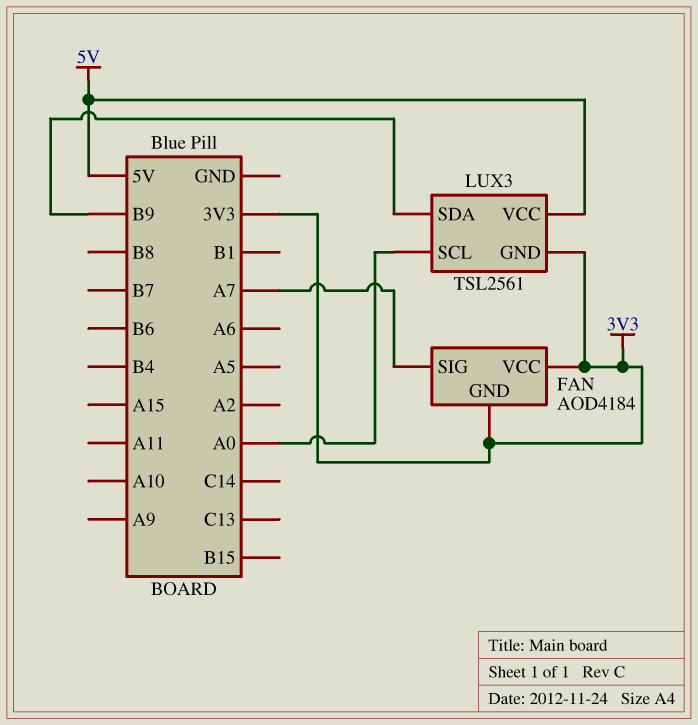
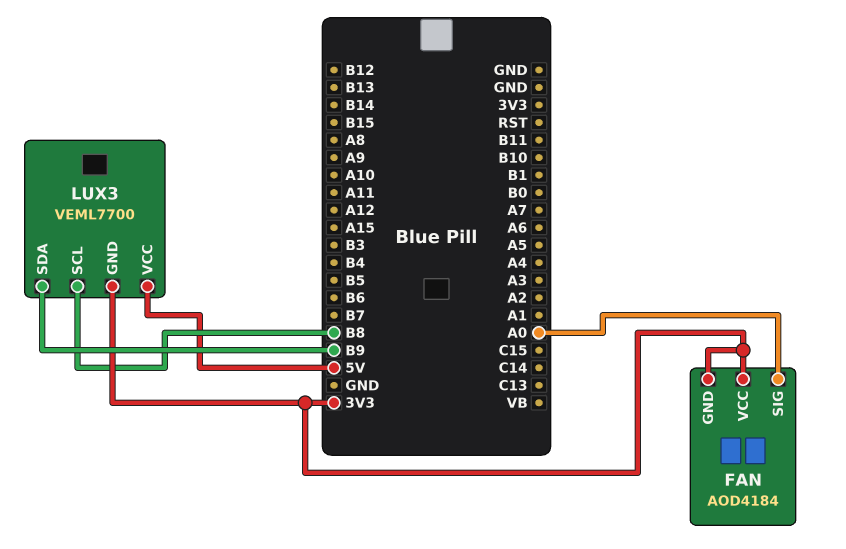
FAN pin SIG: A7 -> A0
LUX3: TSL2561 -> VEML7700
LUX3 pin SCL: A0 -> B8

